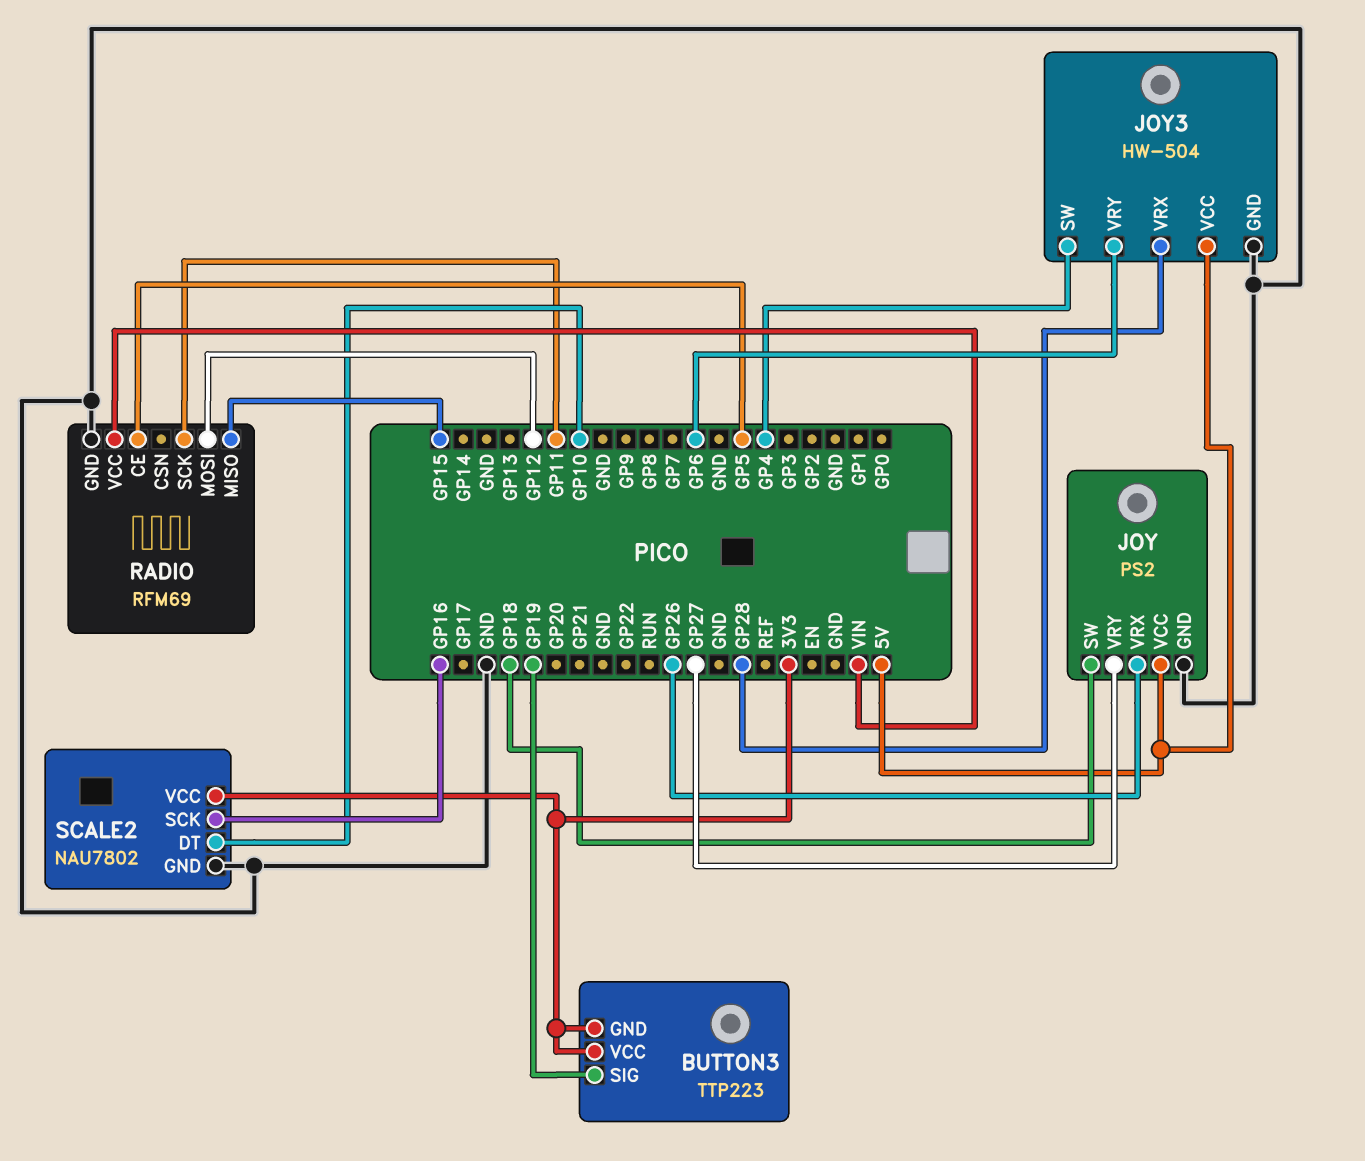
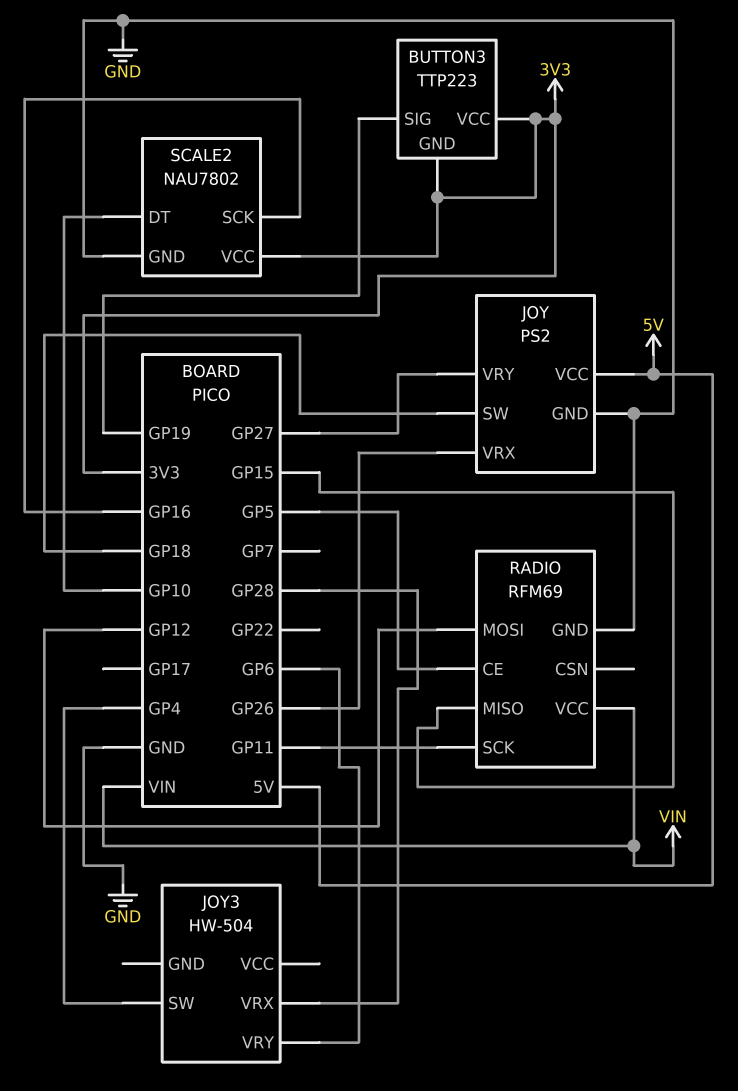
JOY3 pin GND: GND -> none
JOY3 pin VCC: 5V -> none

